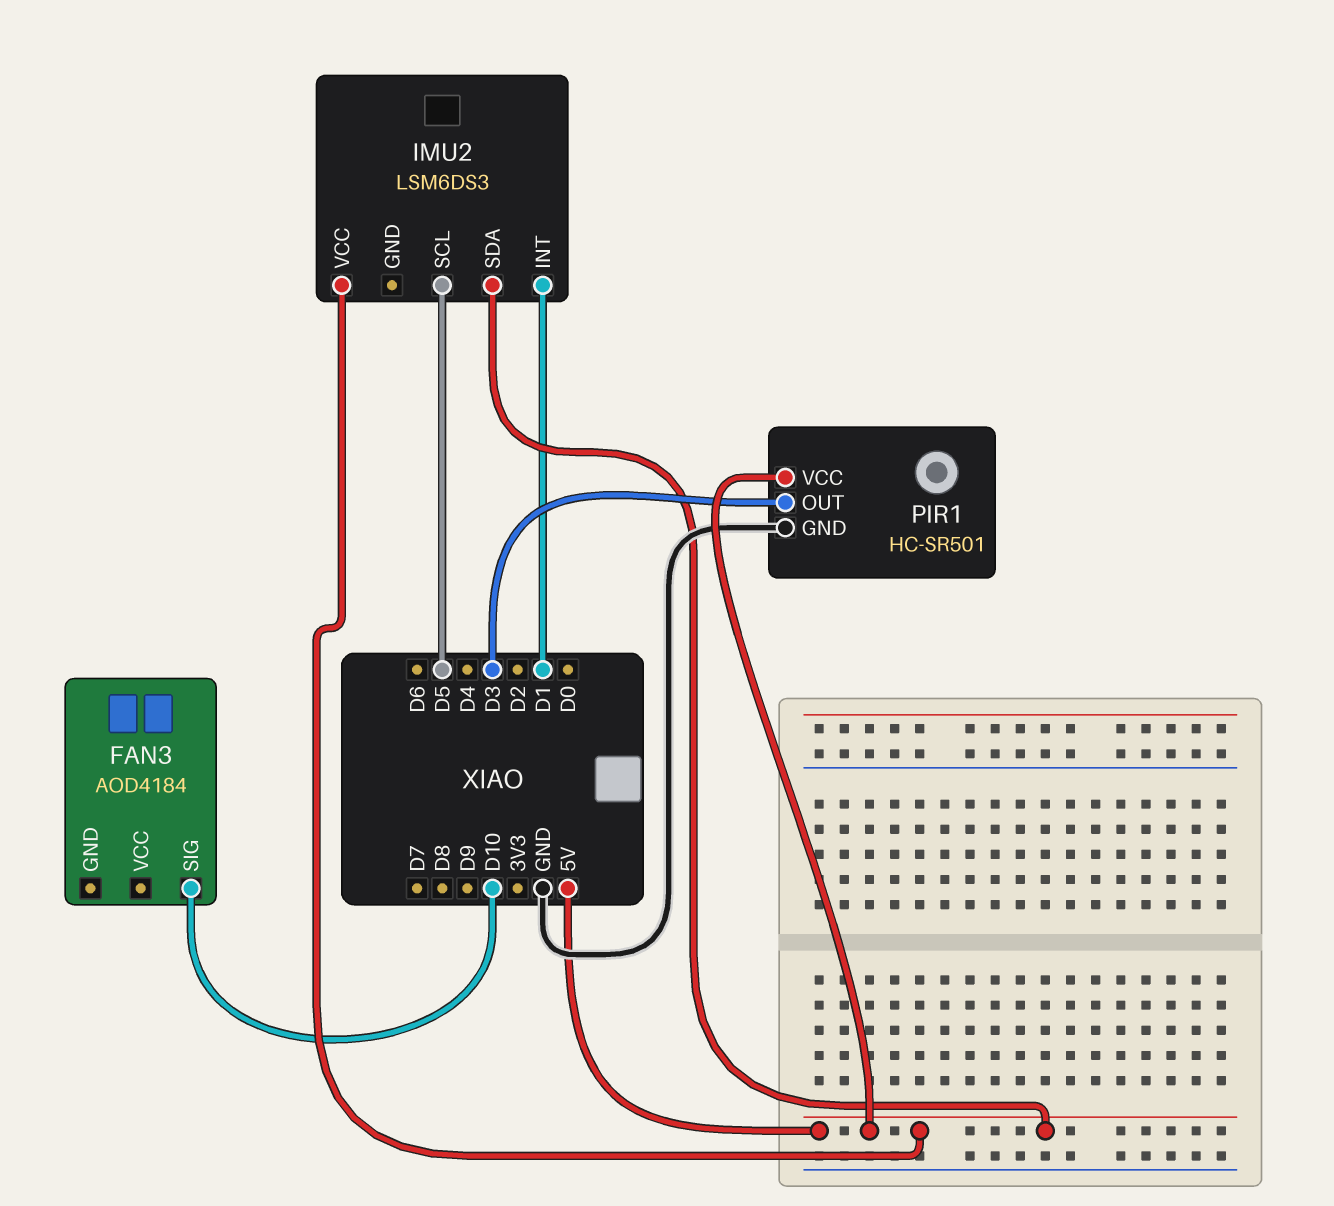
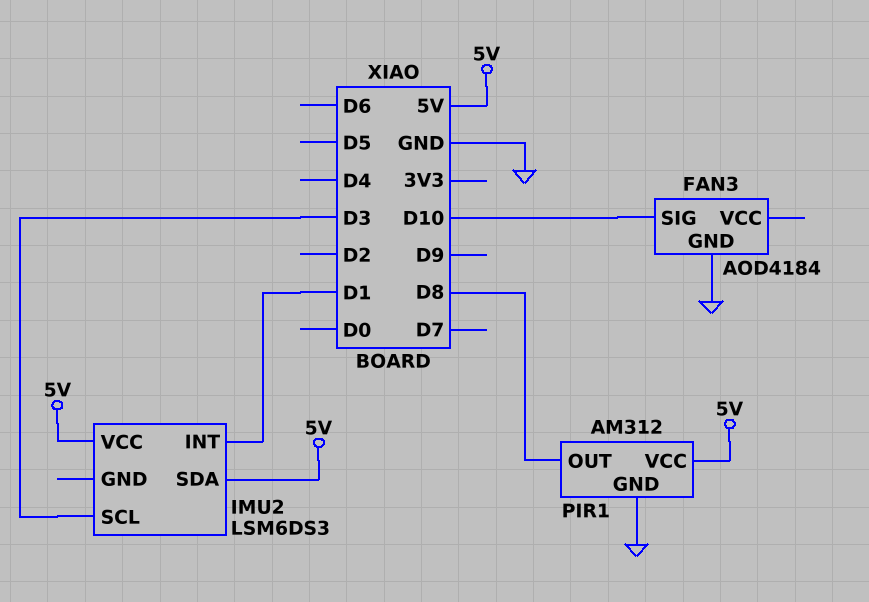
FAN3 pin GND: none -> GND
IMU2 pin SCL: D5 -> D3
PIR1: HC-SR501 -> AM312
PIR1 pin OUT: D3 -> D8

